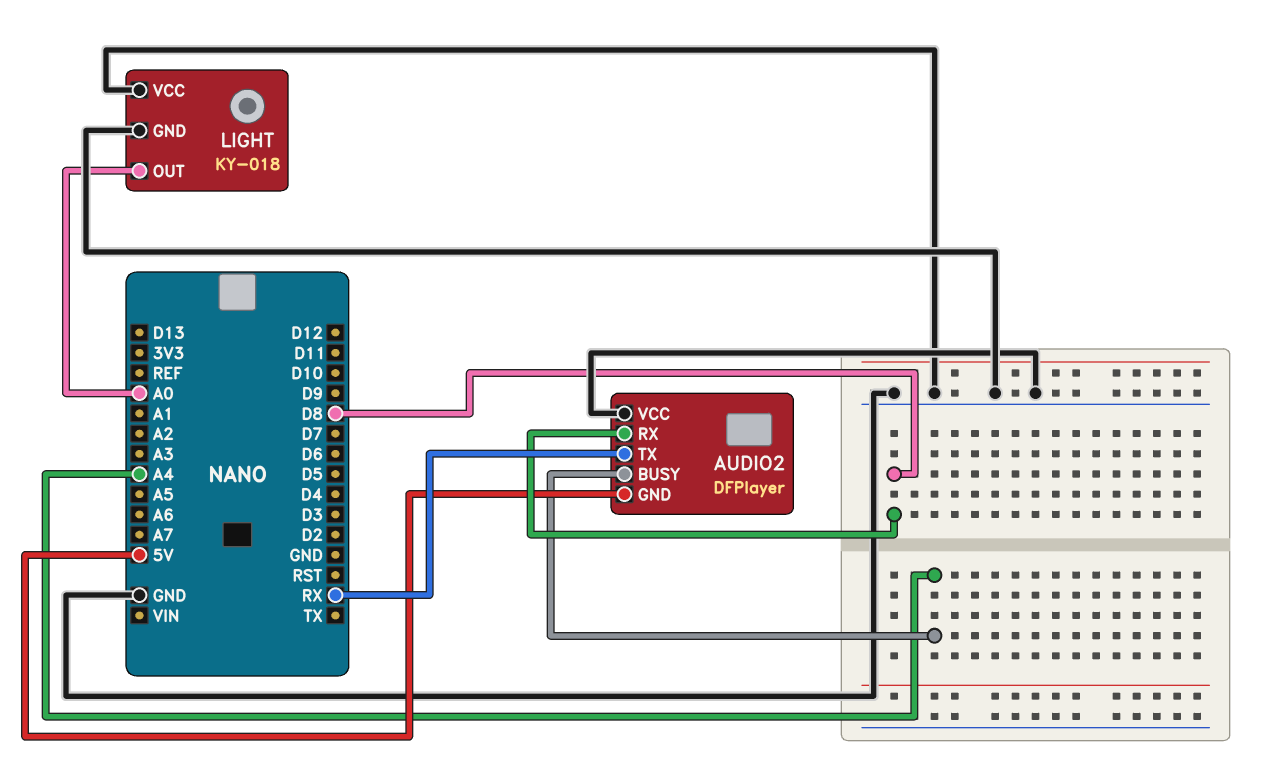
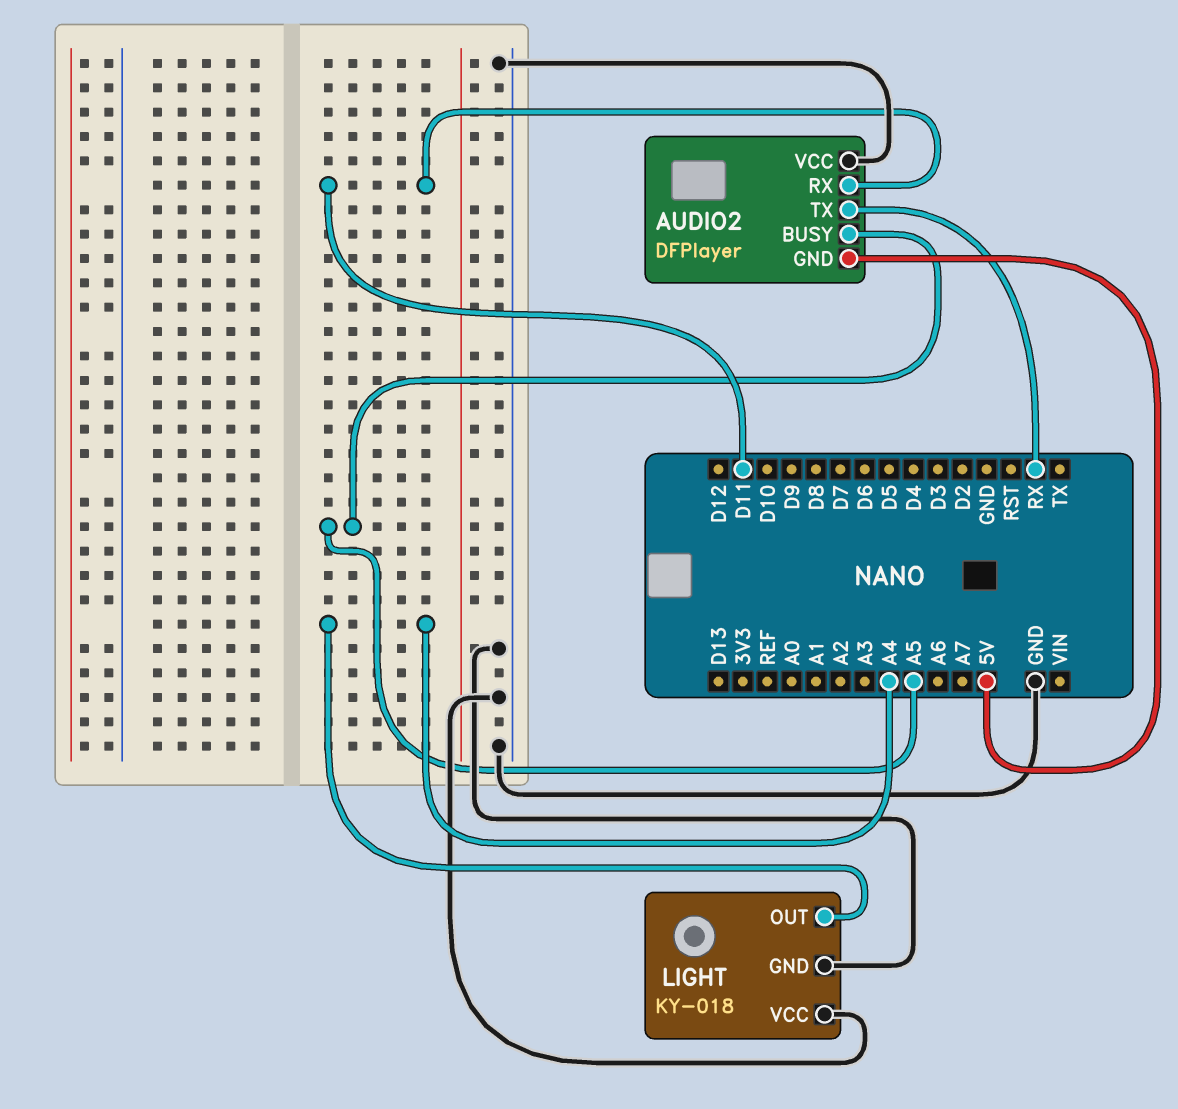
AUDIO2 pin BUSY: A4 -> A5
AUDIO2 pin RX: D8 -> D11
LIGHT pin OUT: A0 -> A4

